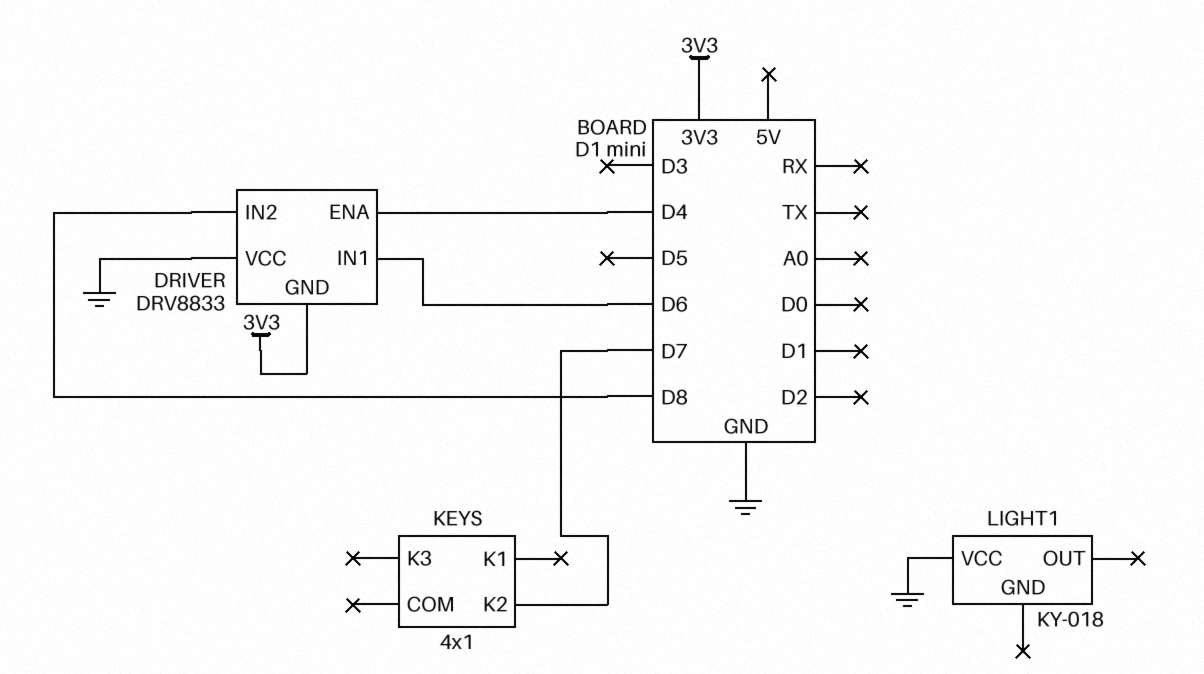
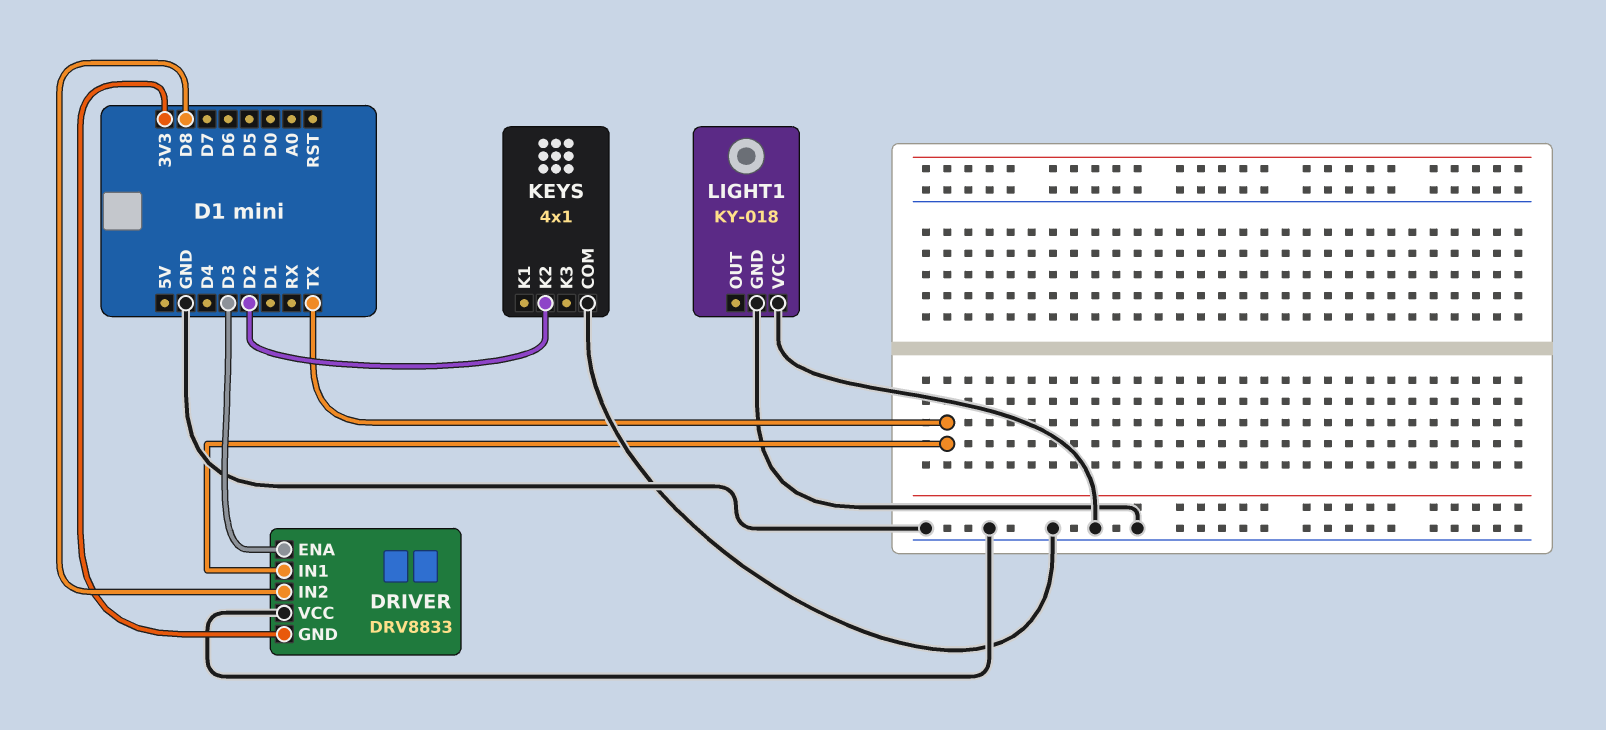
DRIVER pin ENA: D4 -> D3
DRIVER pin IN1: D6 -> TX
KEYS pin COM: none -> GND
KEYS pin K2: D7 -> D2
LIGHT1 pin GND: none -> GND

